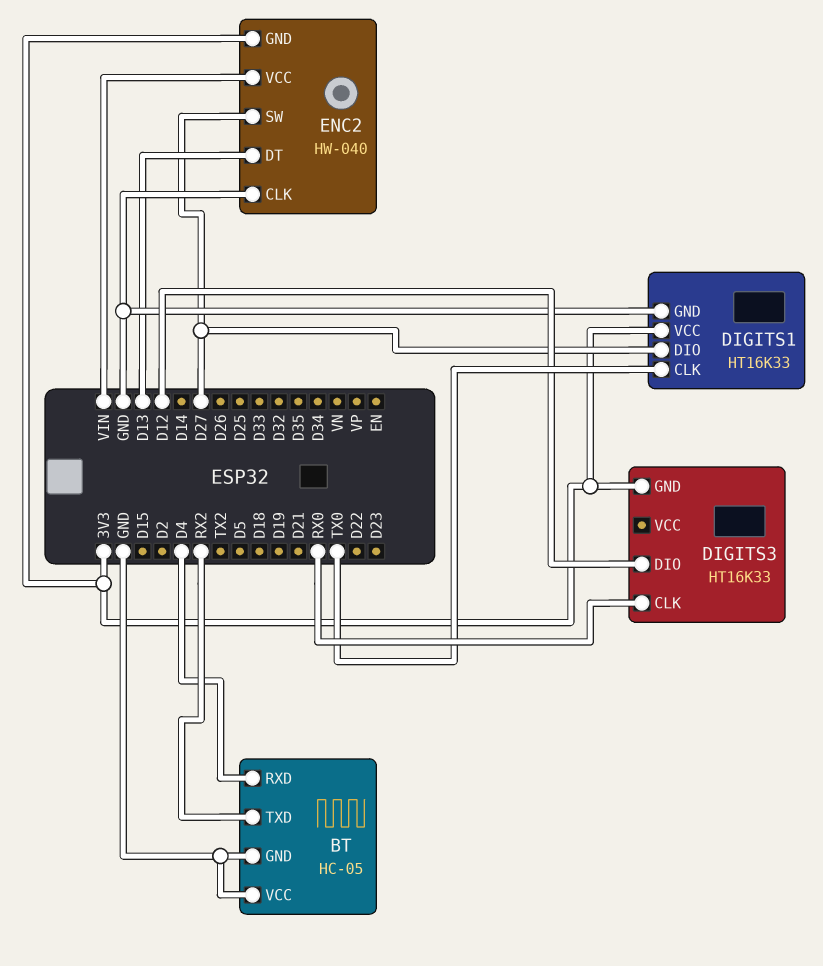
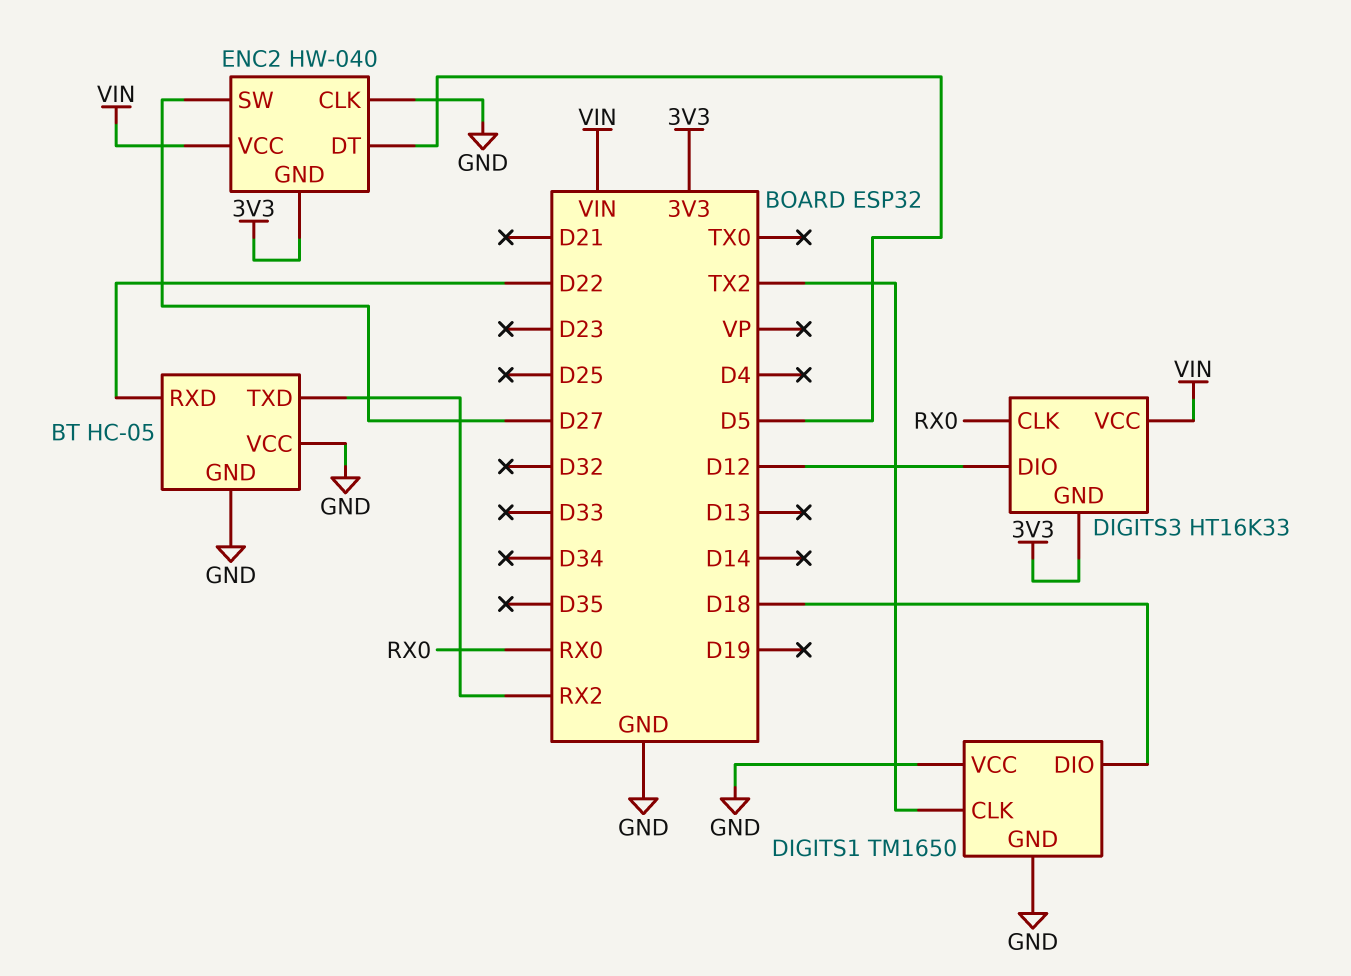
BT pin RXD: D4 -> D22
DIGITS1: HT16K33 -> TM1650
DIGITS1 pin CLK: TX0 -> TX2
DIGITS1 pin DIO: D27 -> D18
DIGITS1 pin VCC: 3V3 -> GND
DIGITS3 pin VCC: none -> VIN
ENC2 pin DT: D13 -> D5

